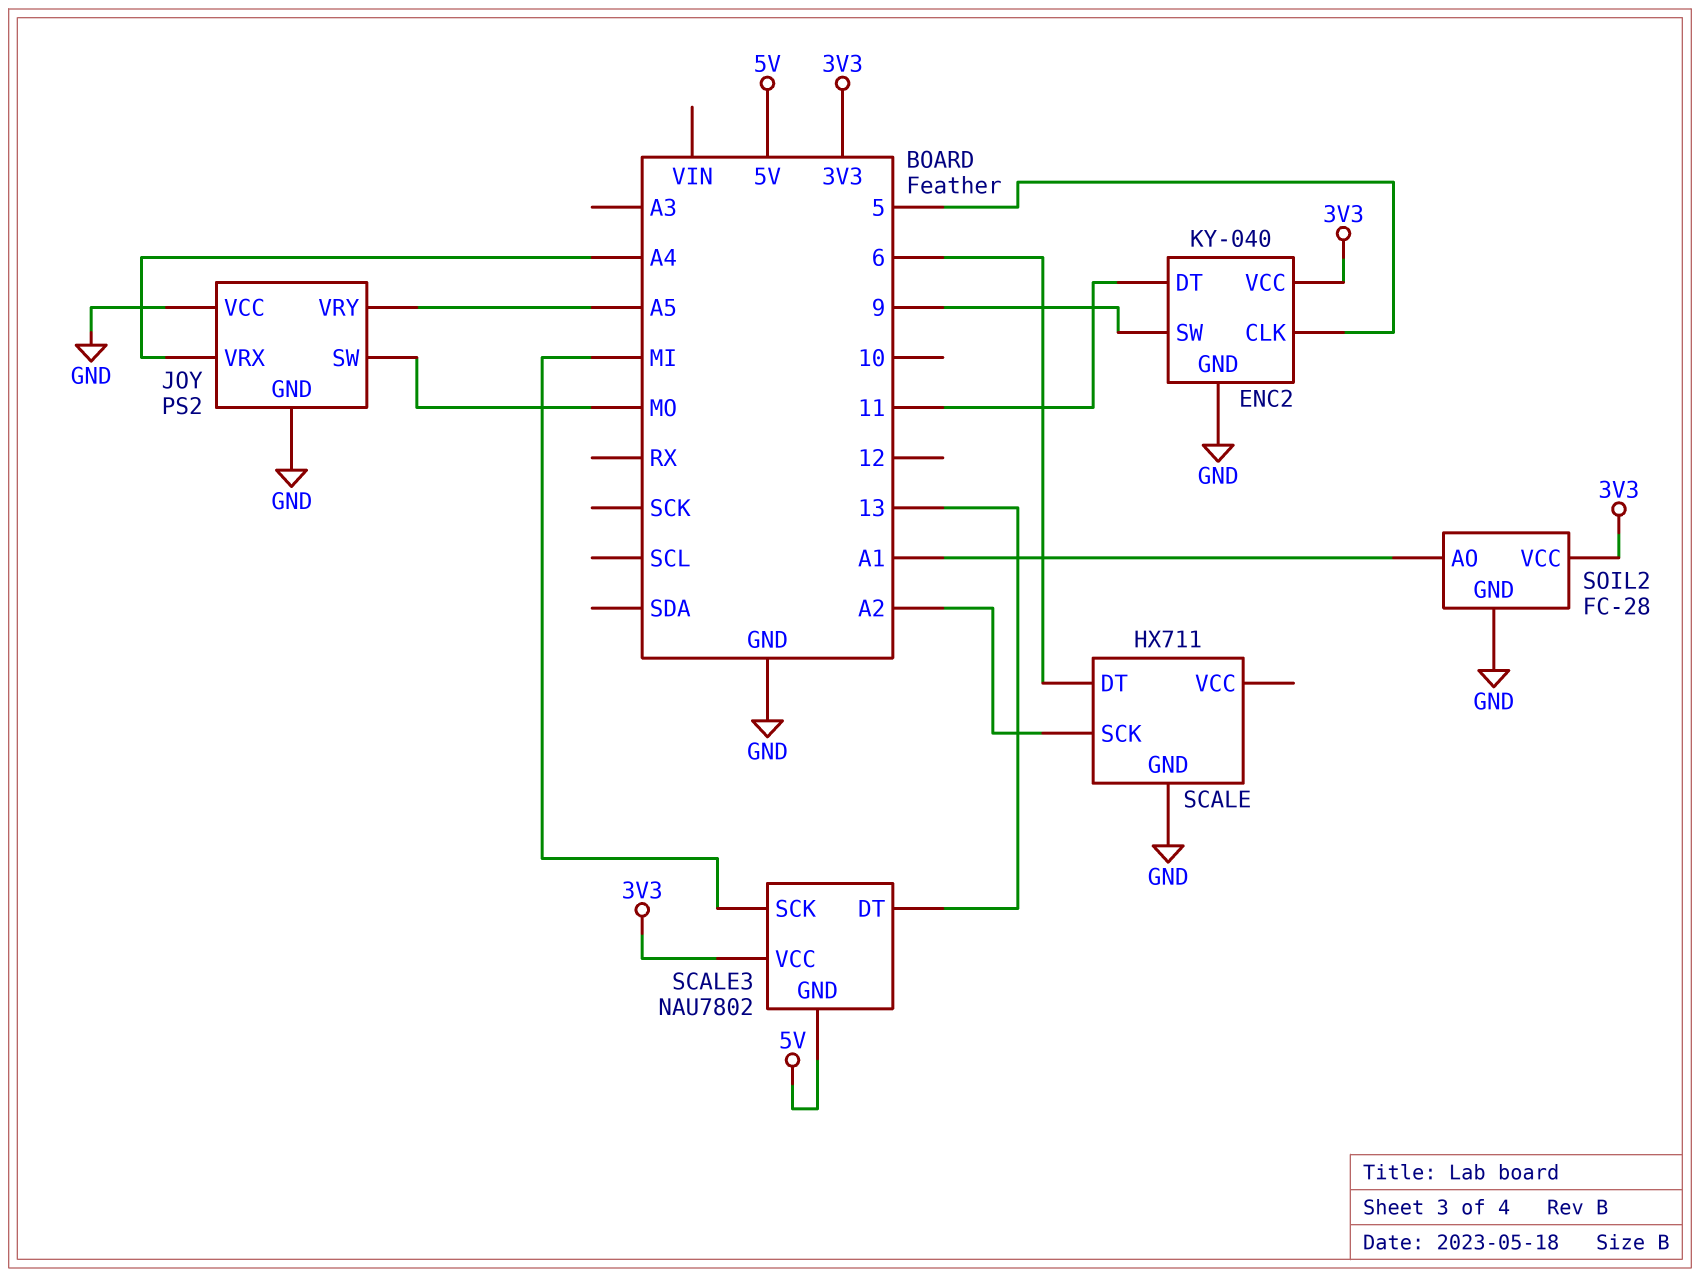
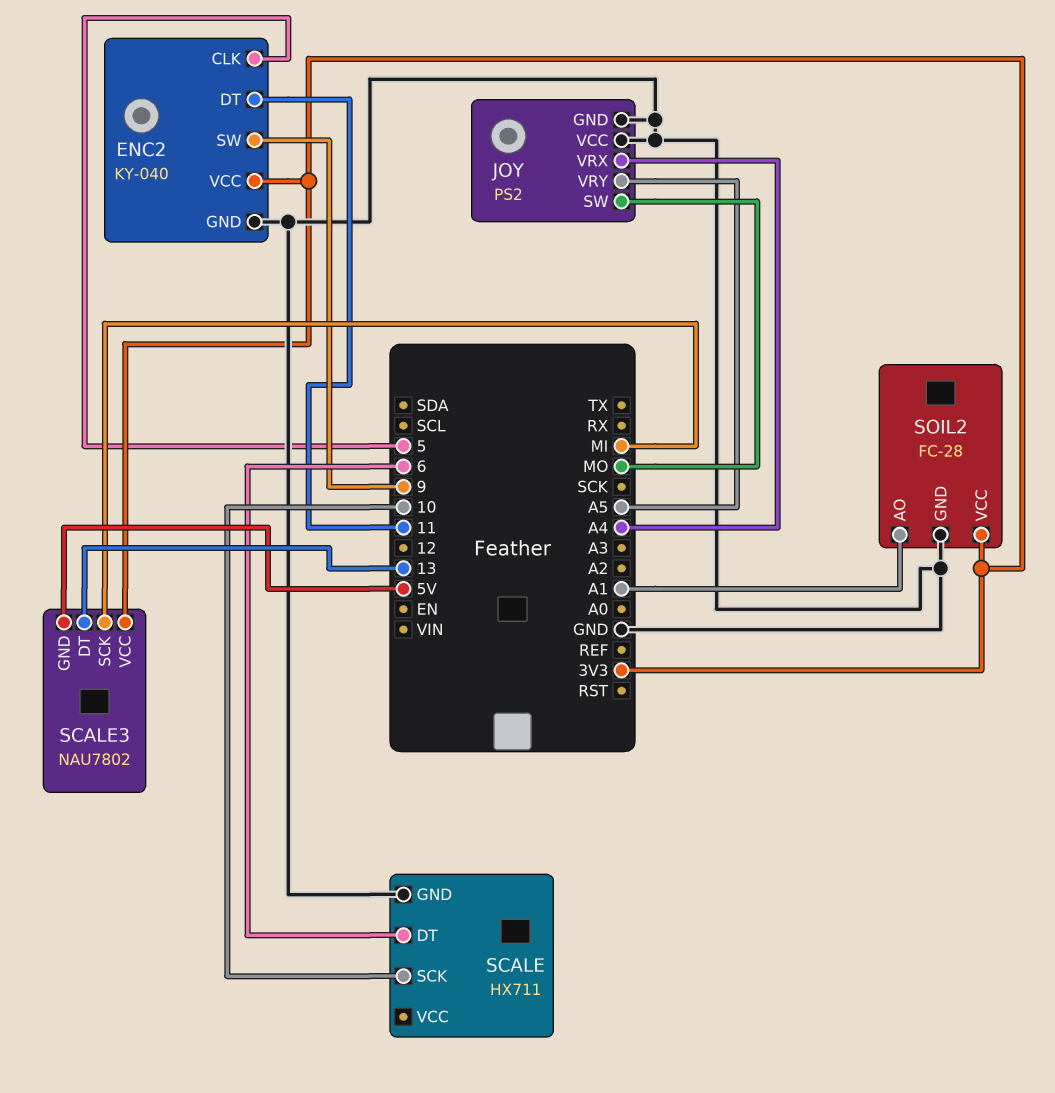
SCALE pin SCK: A2 -> 10

